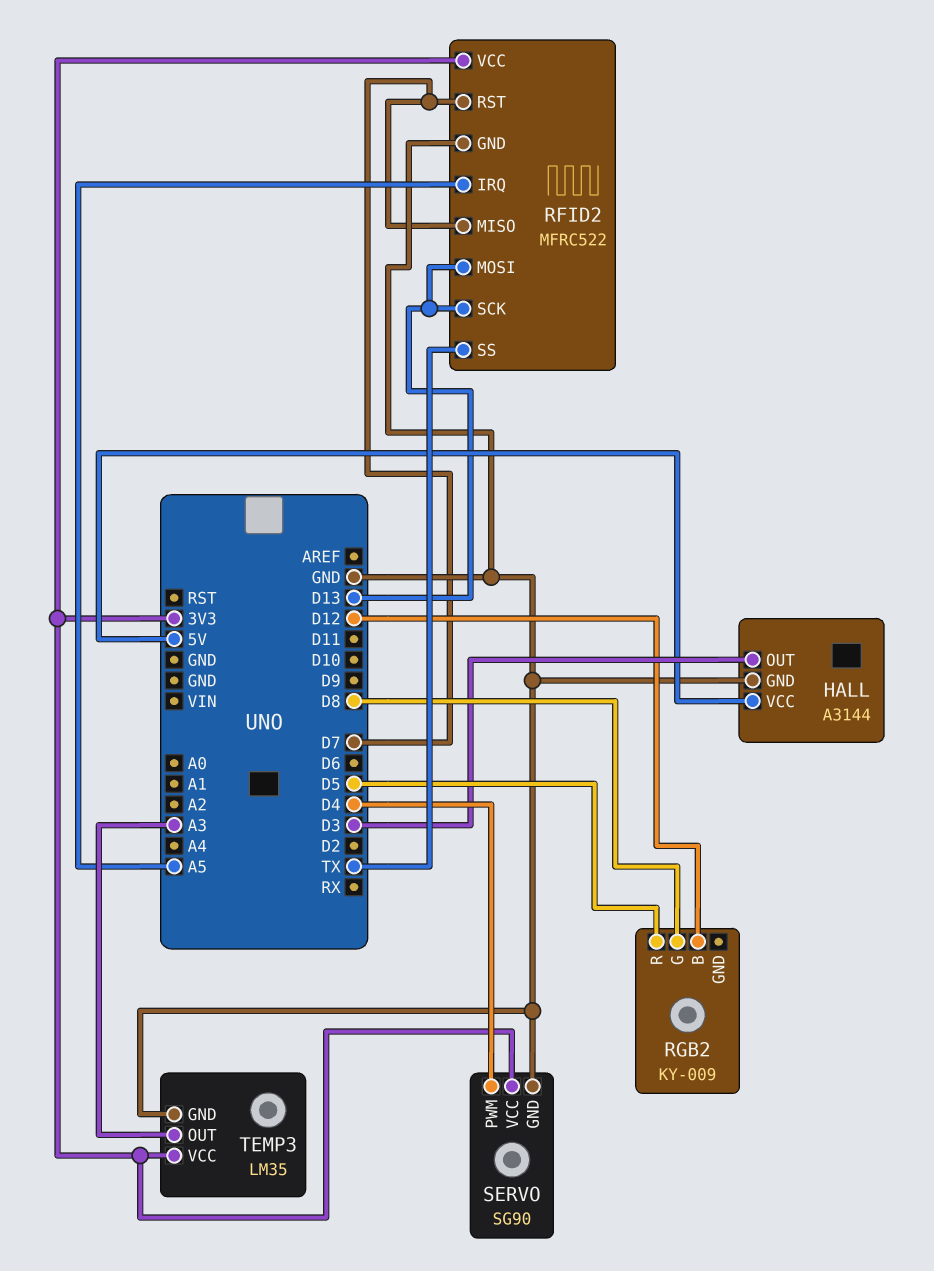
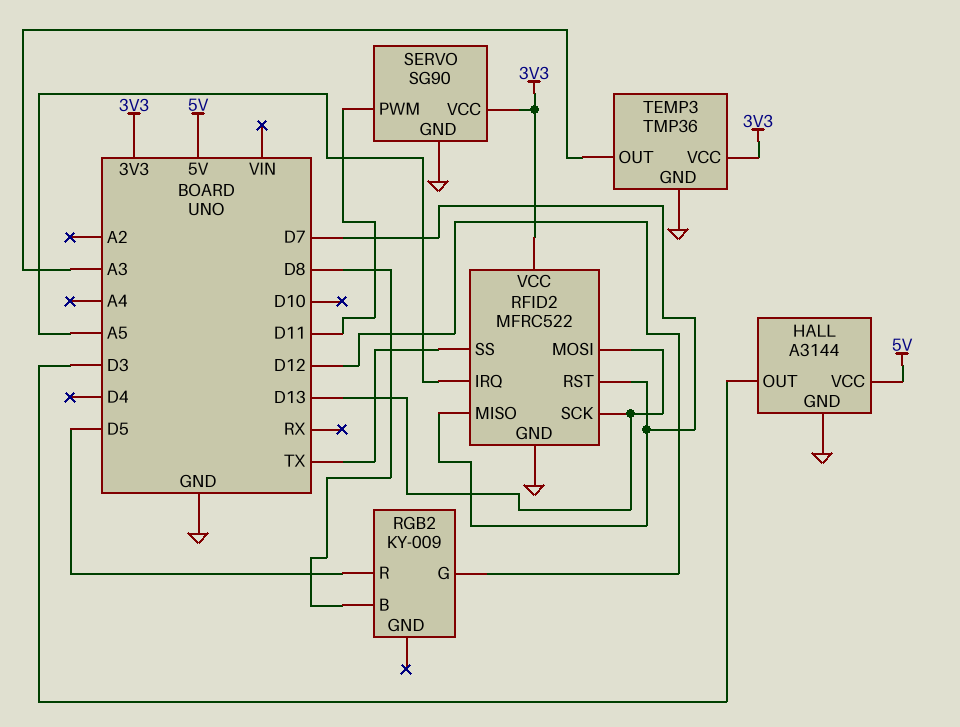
RGB2 pin B: D12 -> D8
RGB2 pin G: D8 -> D12
SERVO pin PWM: D4 -> D11
TEMP3: LM35 -> TMP36

